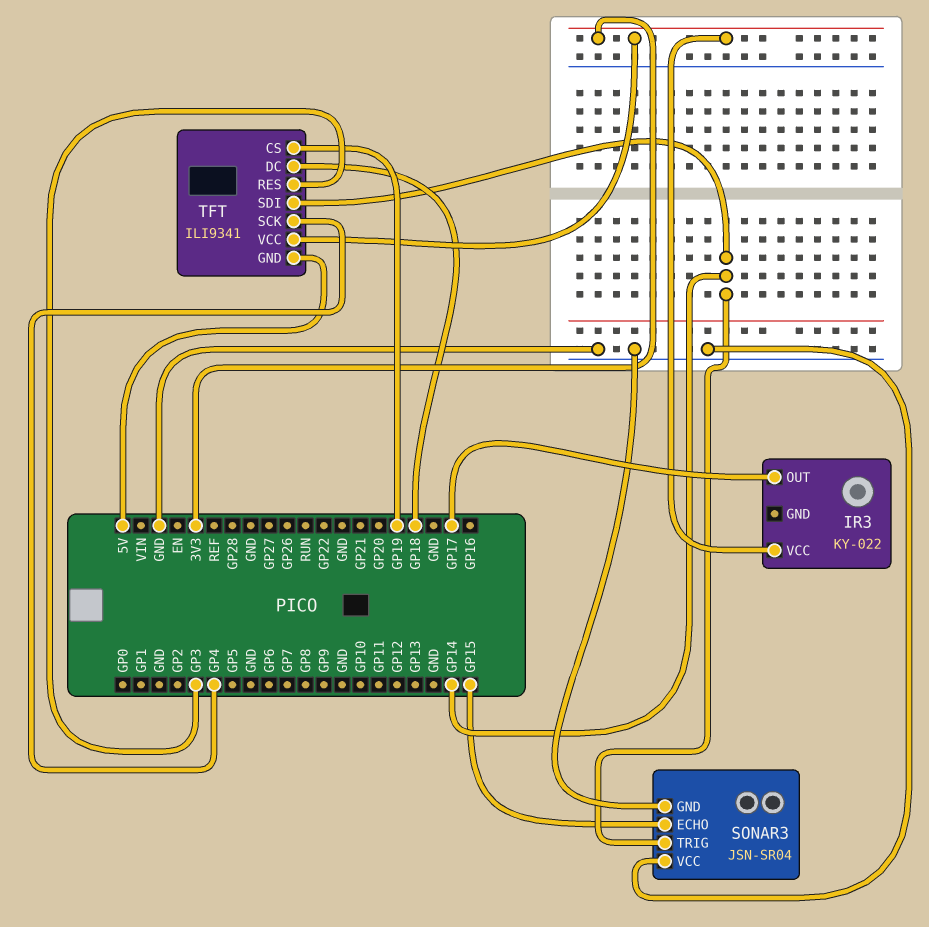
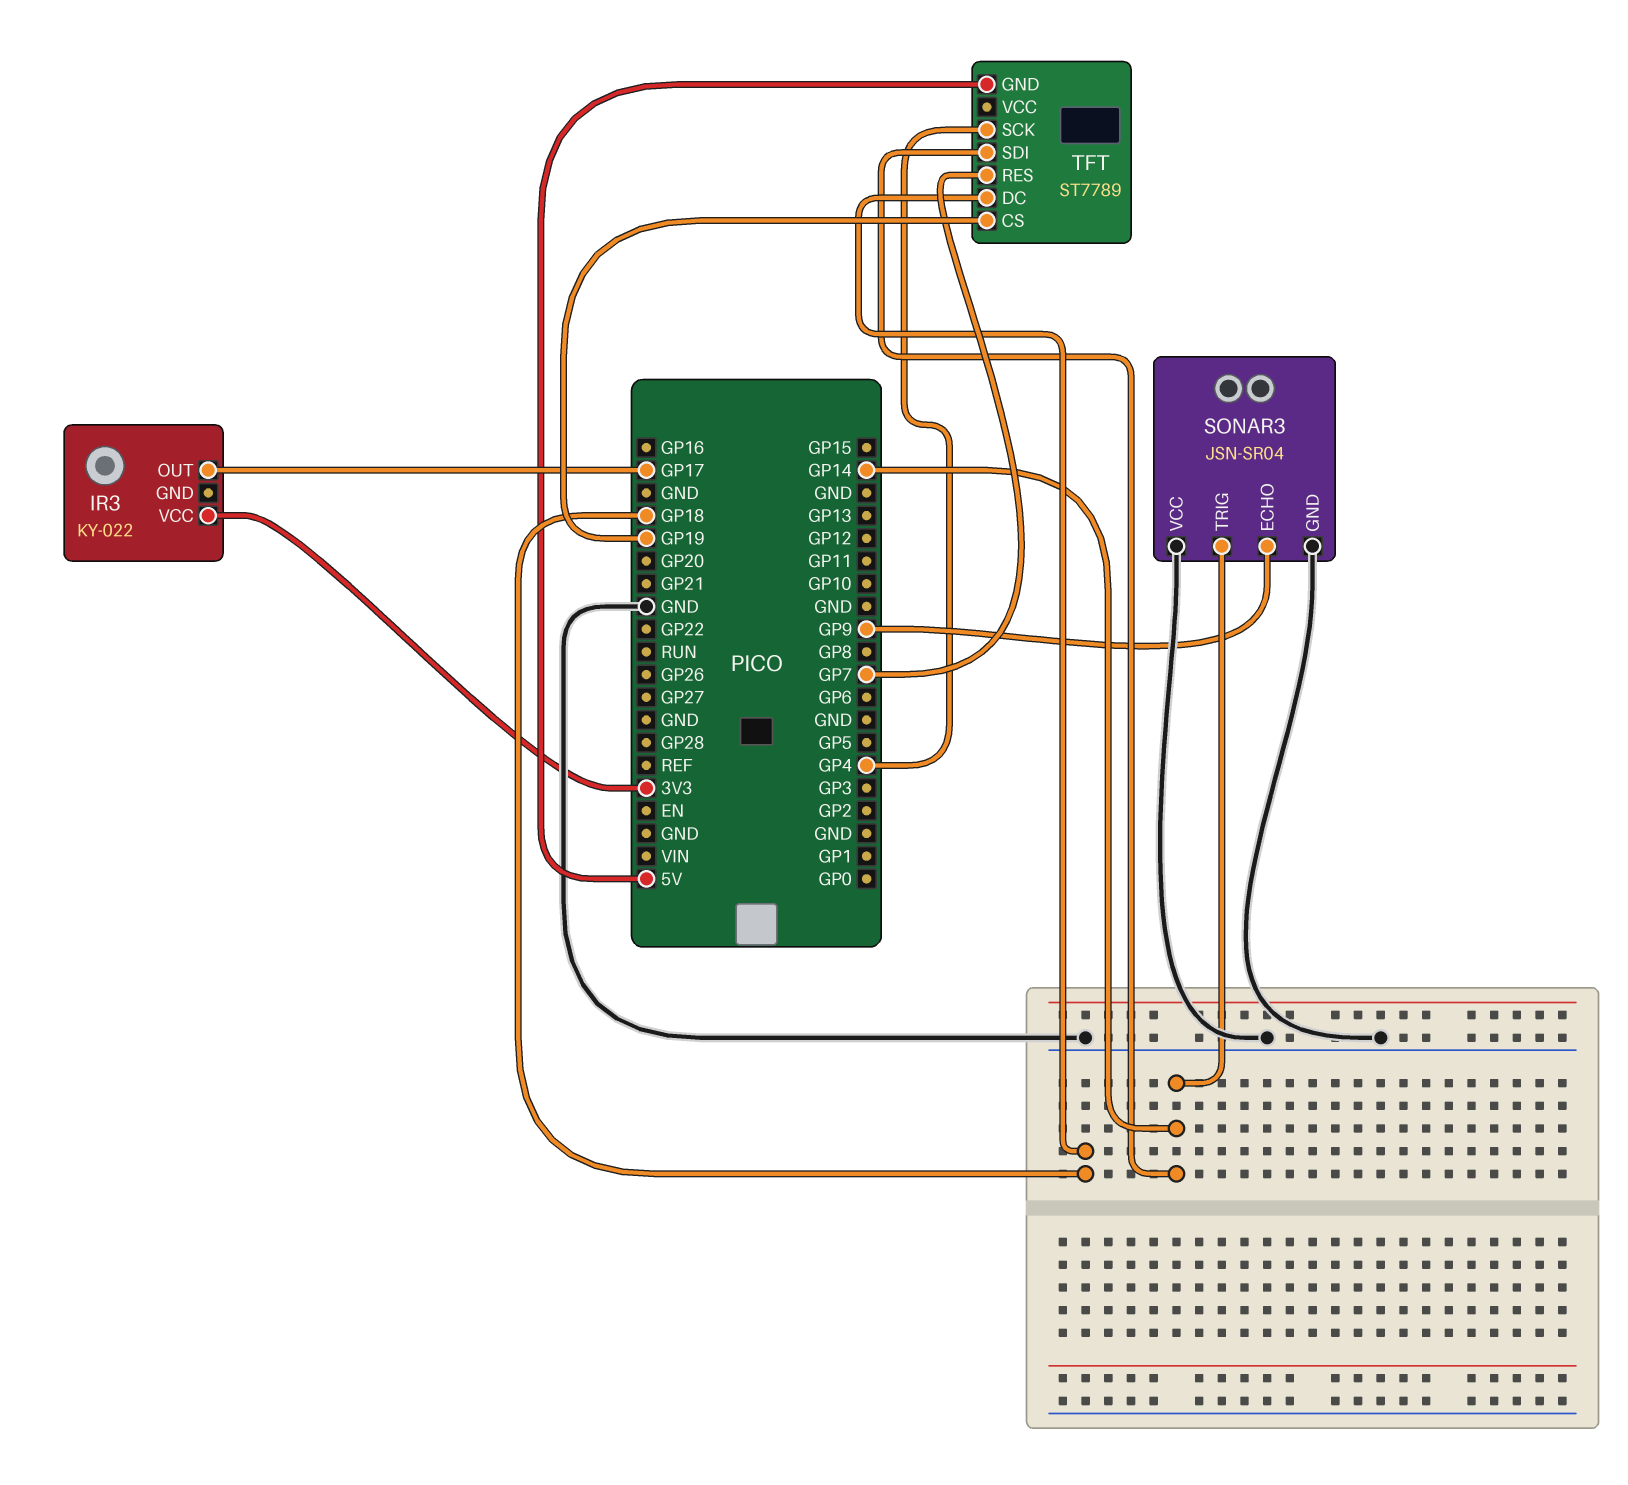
SONAR3 pin ECHO: GP15 -> GP9
TFT: ILI9341 -> ST7789
TFT pin RES: GP3 -> GP7
TFT pin VCC: 3V3 -> none

